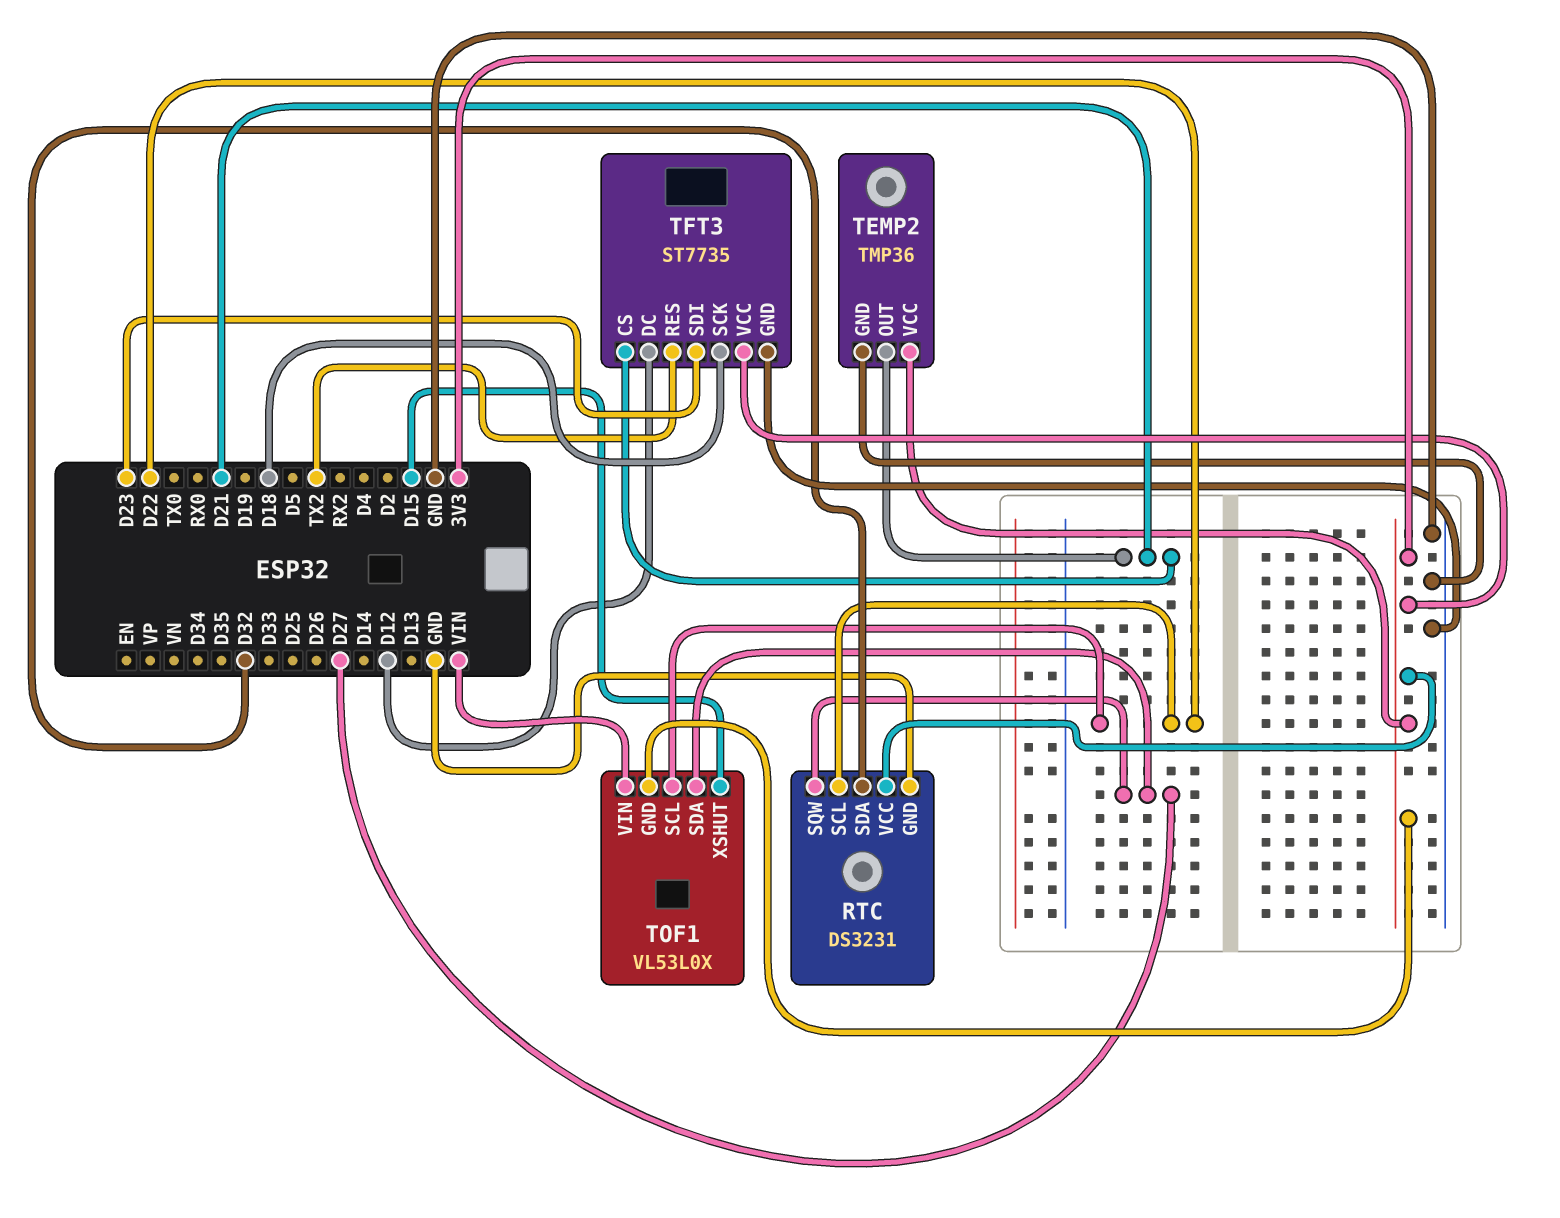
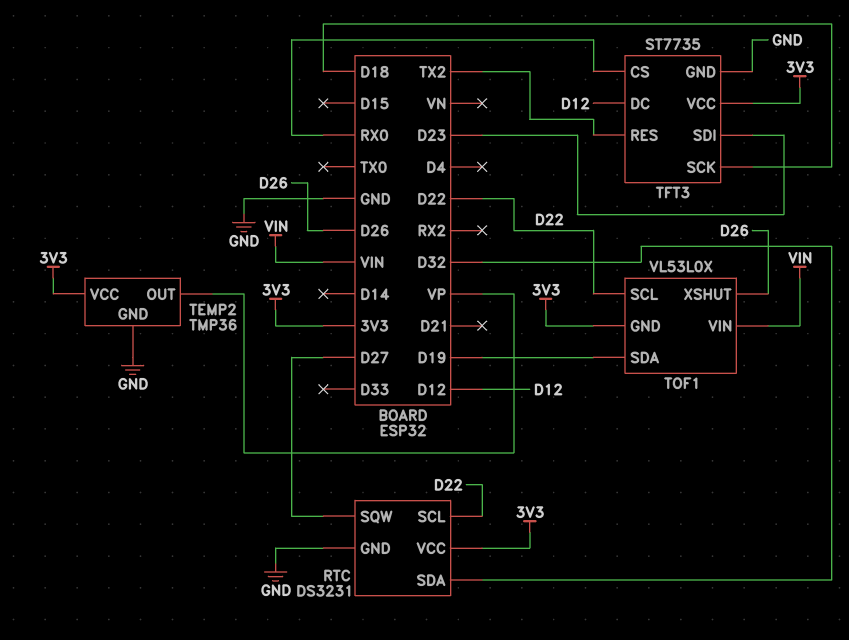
TEMP2 pin OUT: D21 -> VP
TFT3 pin CS: D21 -> RX0
TOF1 pin SDA: D27 -> D19
TOF1 pin XSHUT: D15 -> D26

